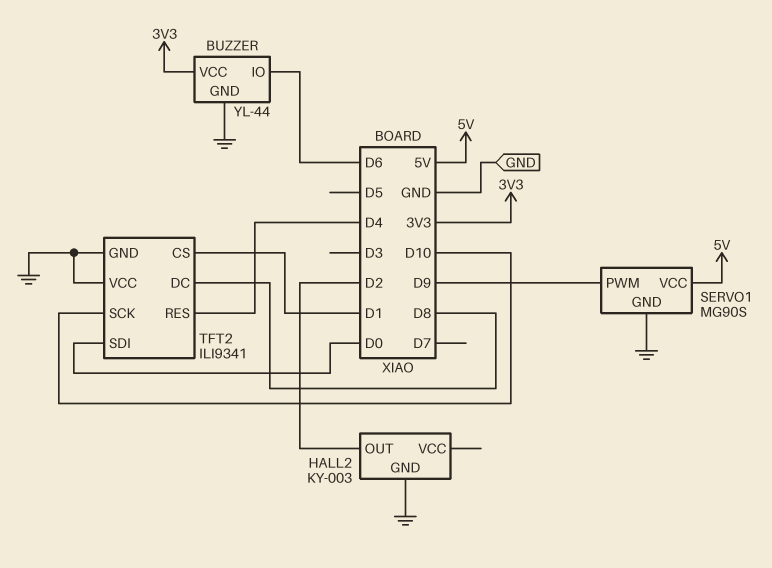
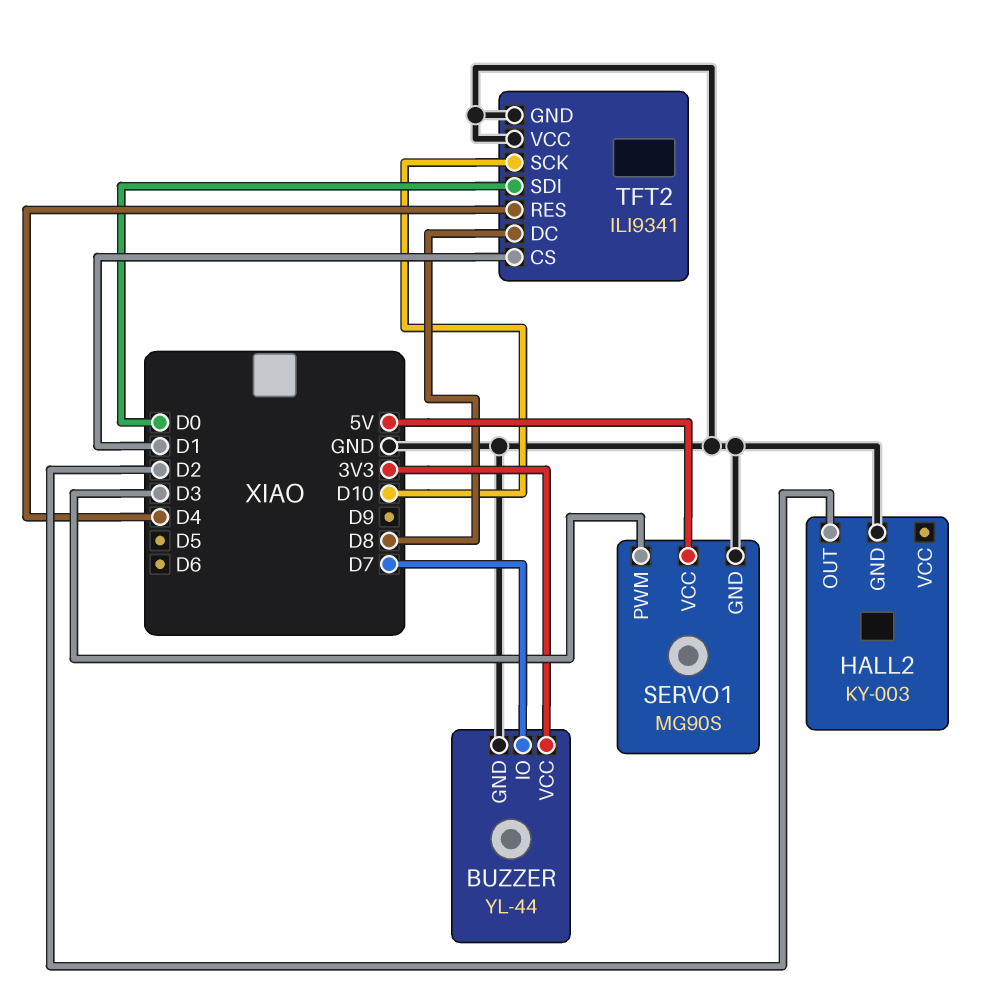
BUZZER pin IO: D6 -> D7
SERVO1 pin PWM: D9 -> D3

